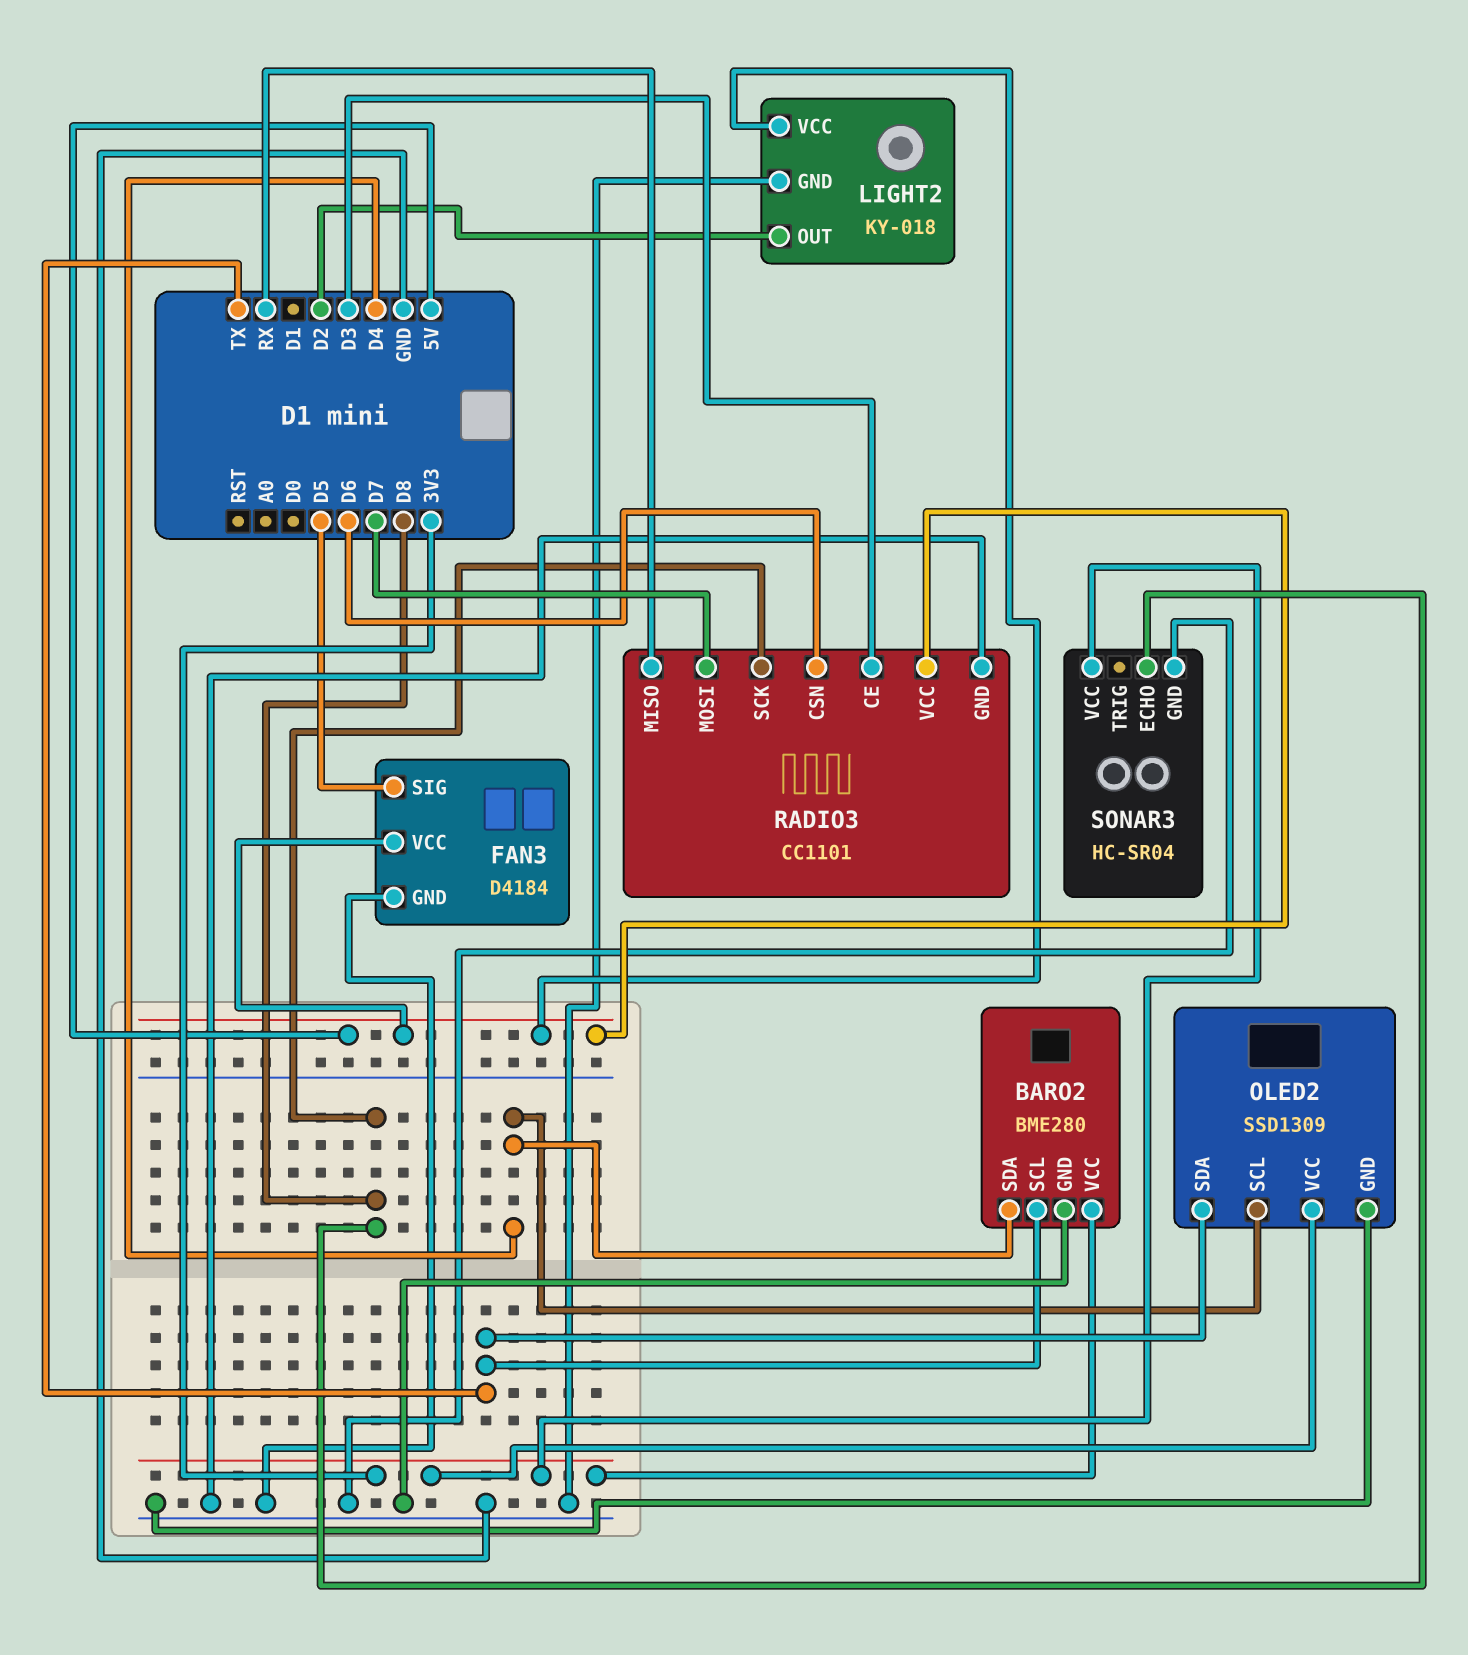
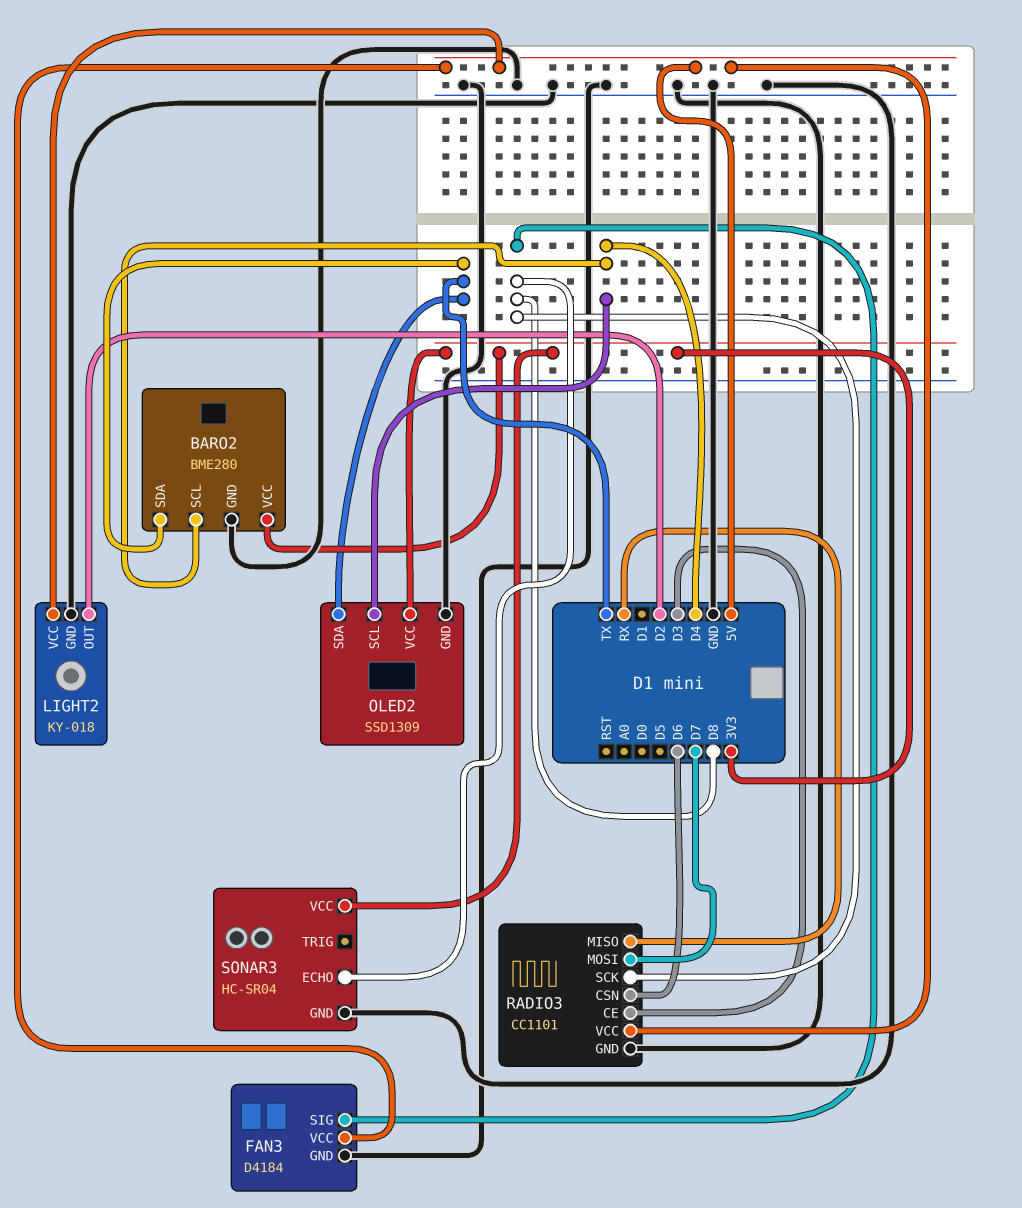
BARO2 pin SCL: TX -> D4
BARO2 pin SDA: D4 -> TX
FAN3 pin SIG: D5 -> D8

